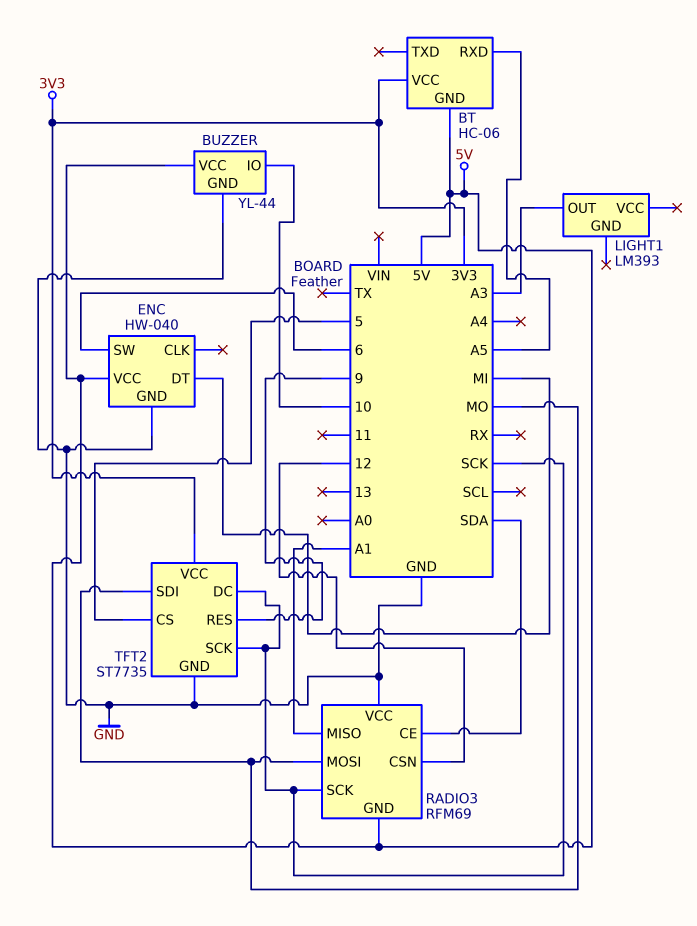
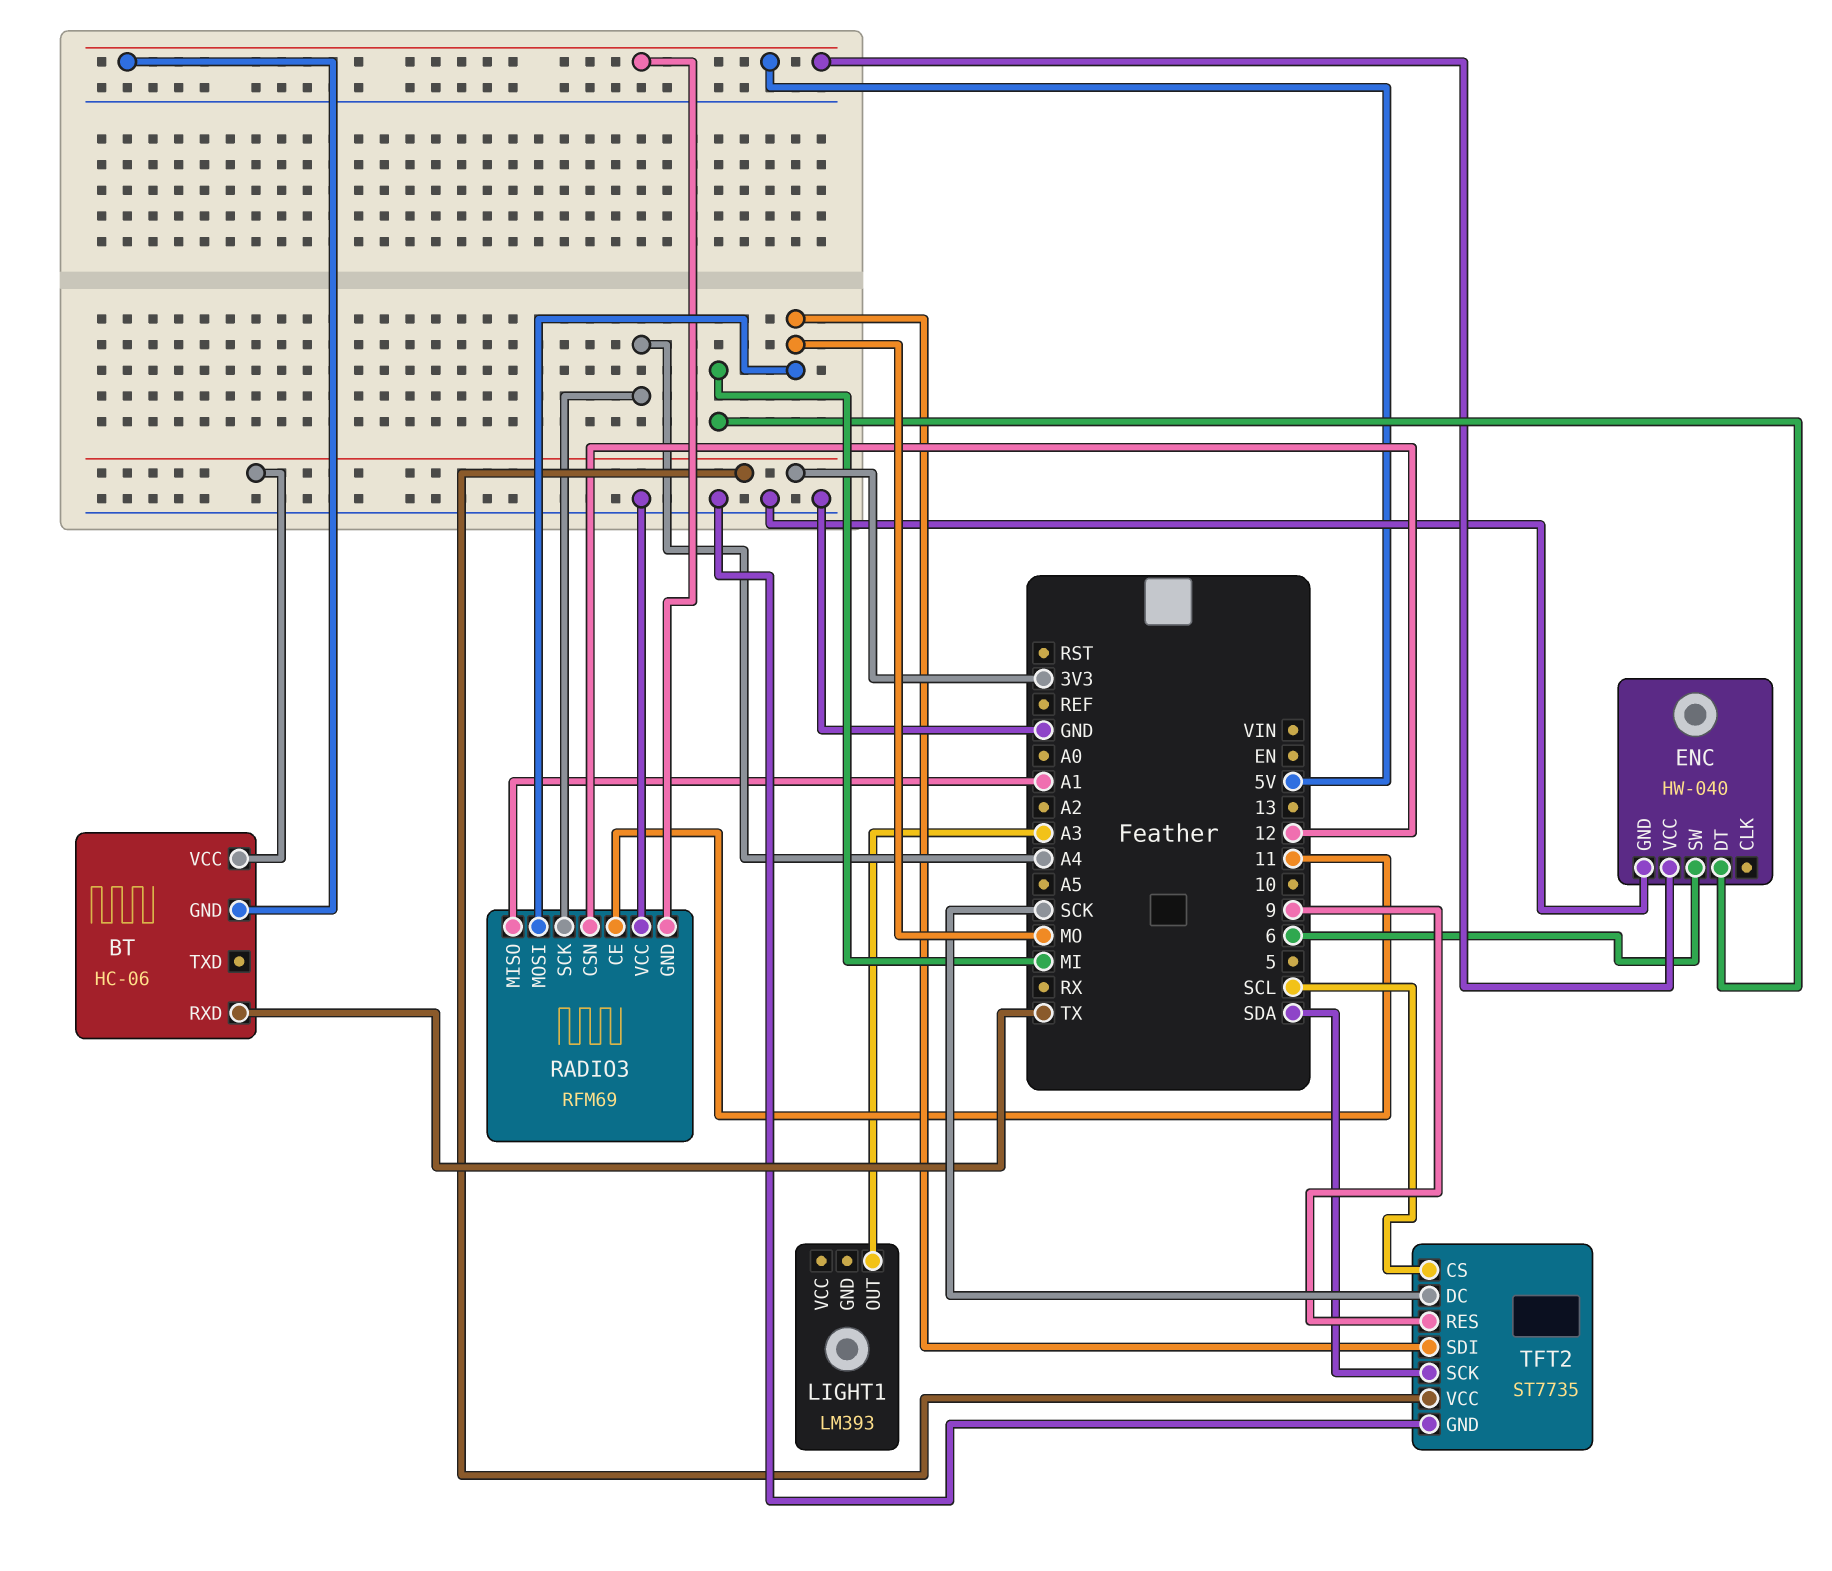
BT pin RXD: A5 -> TX
BUZZER: YL-44 -> none
BUZZER pin GND: GND -> none
BUZZER pin IO: 10 -> none
BUZZER pin VCC: 5V -> none
RADIO3 pin CE: SDA -> 11
RADIO3 pin SCK: SCK -> A4
TFT2 pin CS: 5 -> SCL
TFT2 pin SCK: SCK -> SDA

